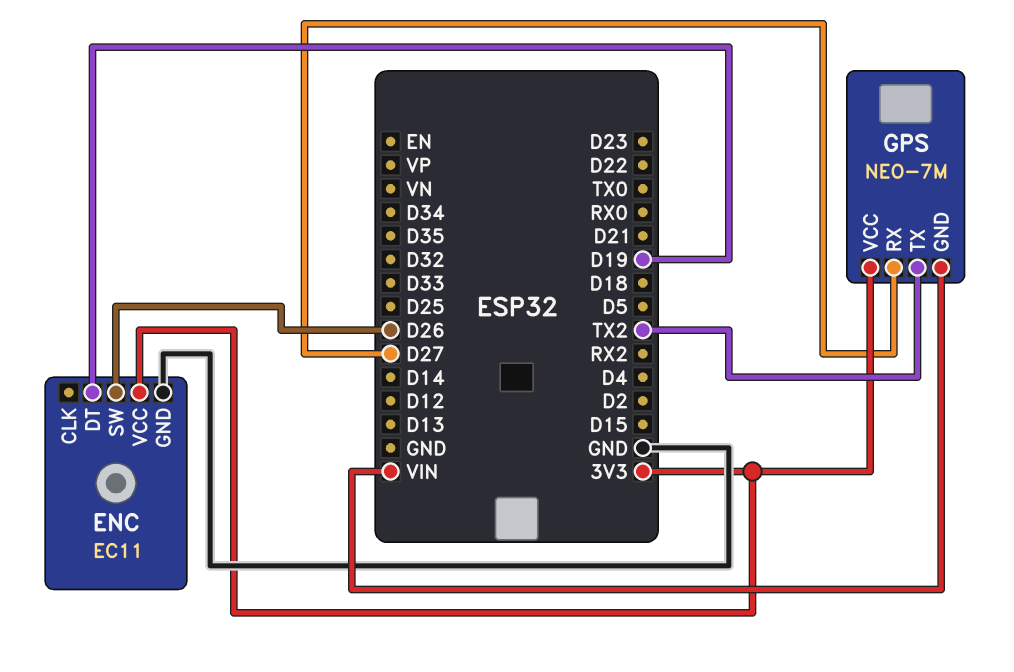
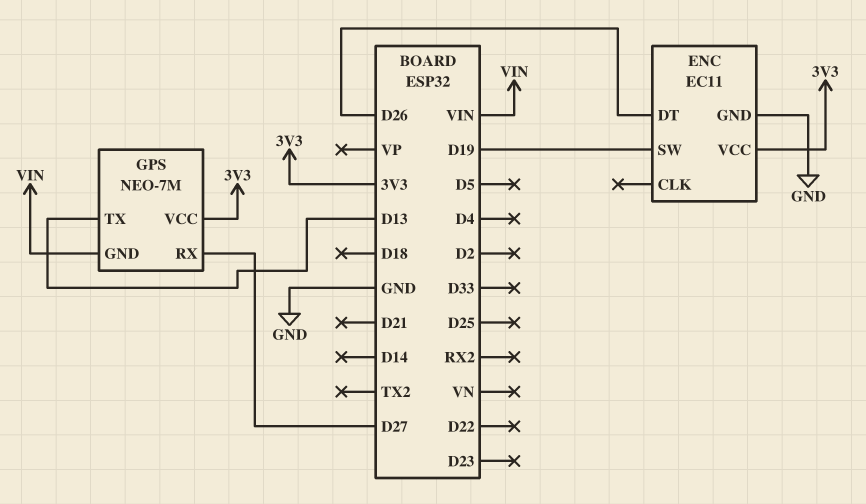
ENC pin DT: D19 -> D26
ENC pin SW: D26 -> D19
GPS pin TX: TX2 -> D13

